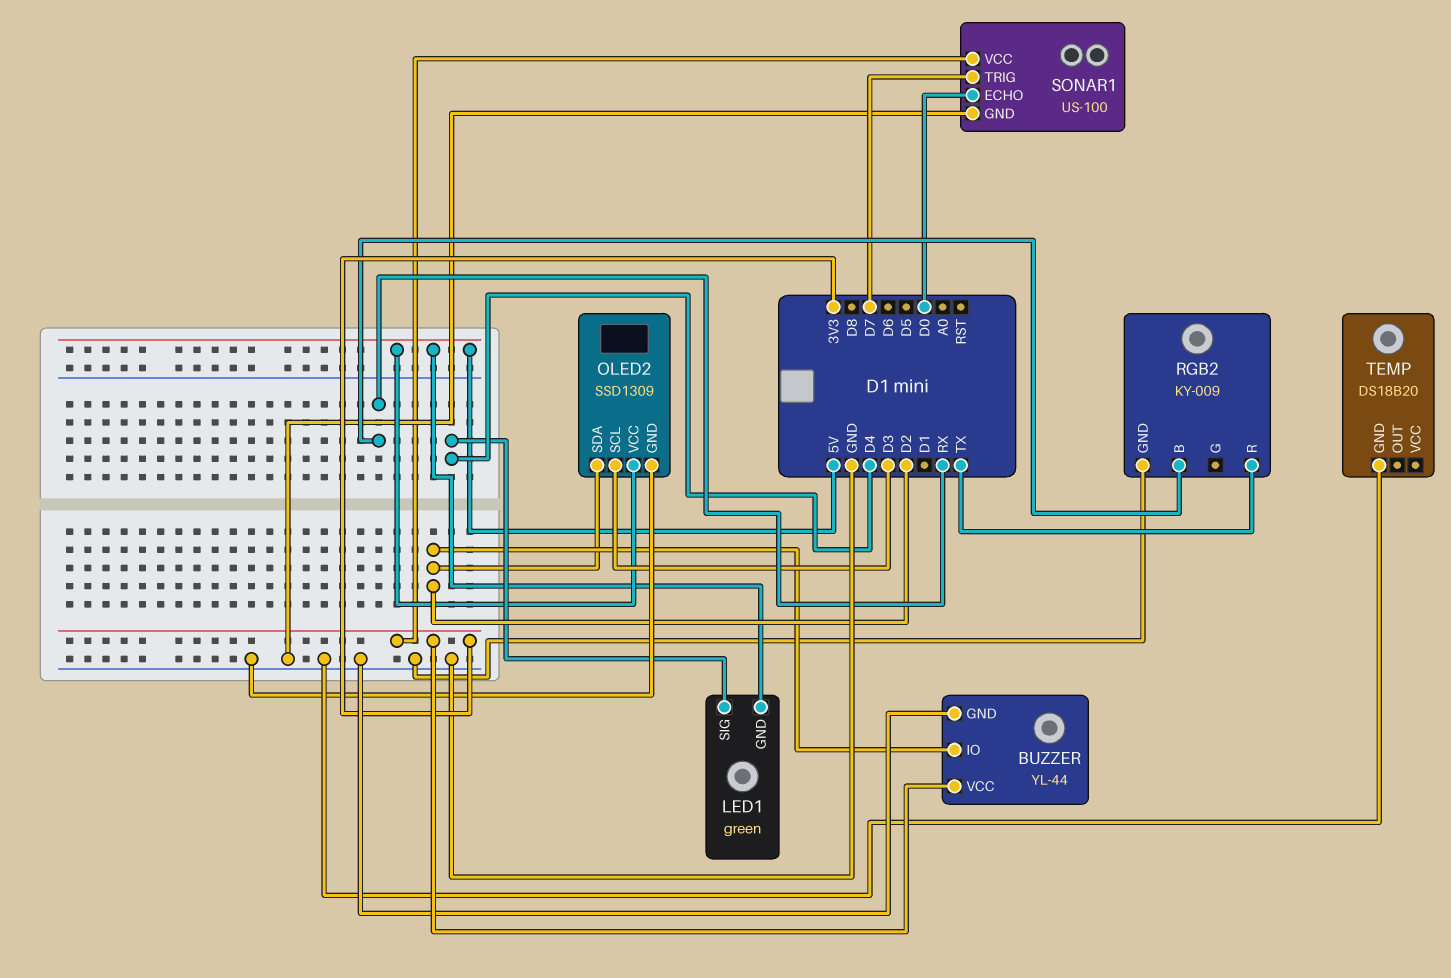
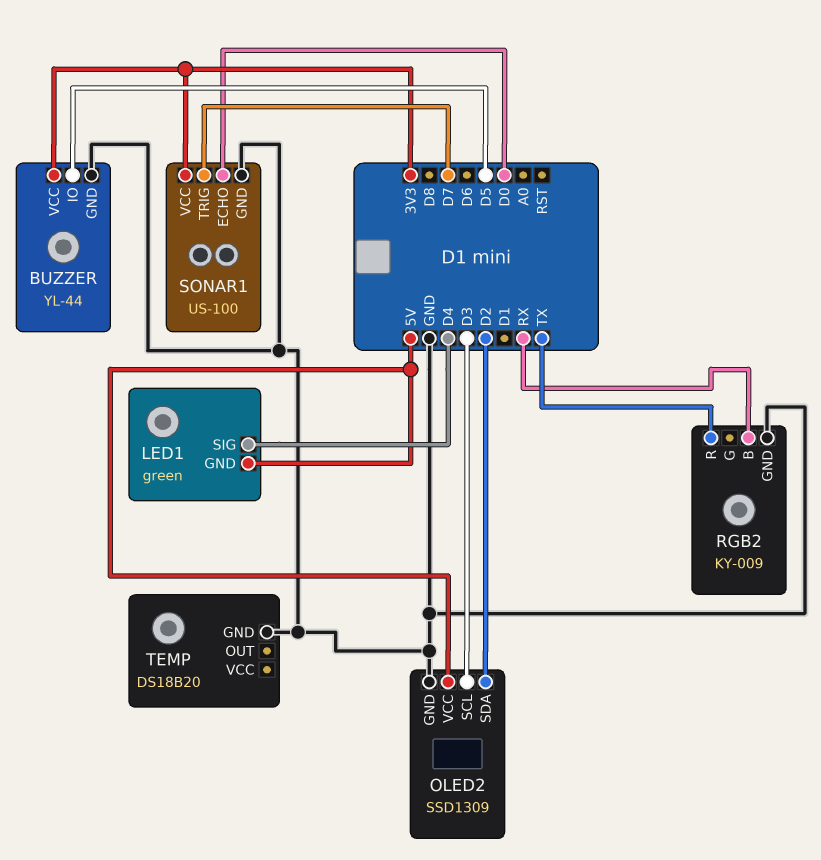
BUZZER pin IO: D2 -> D5

